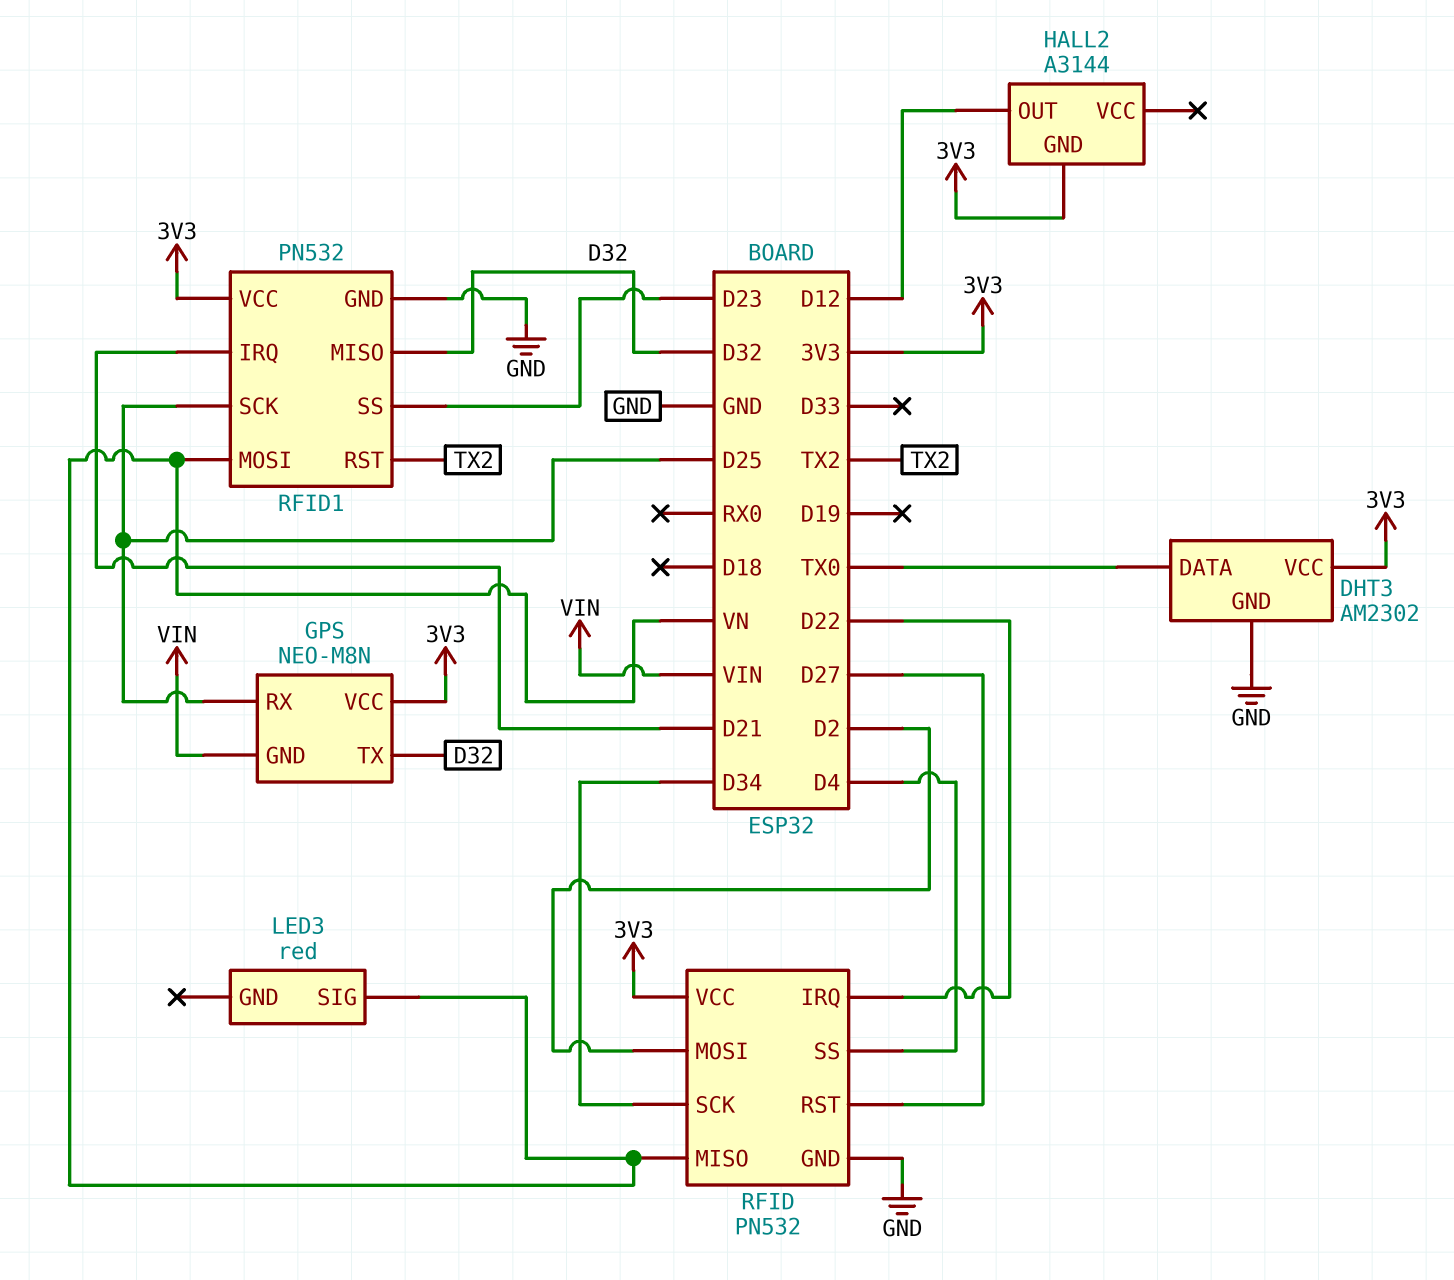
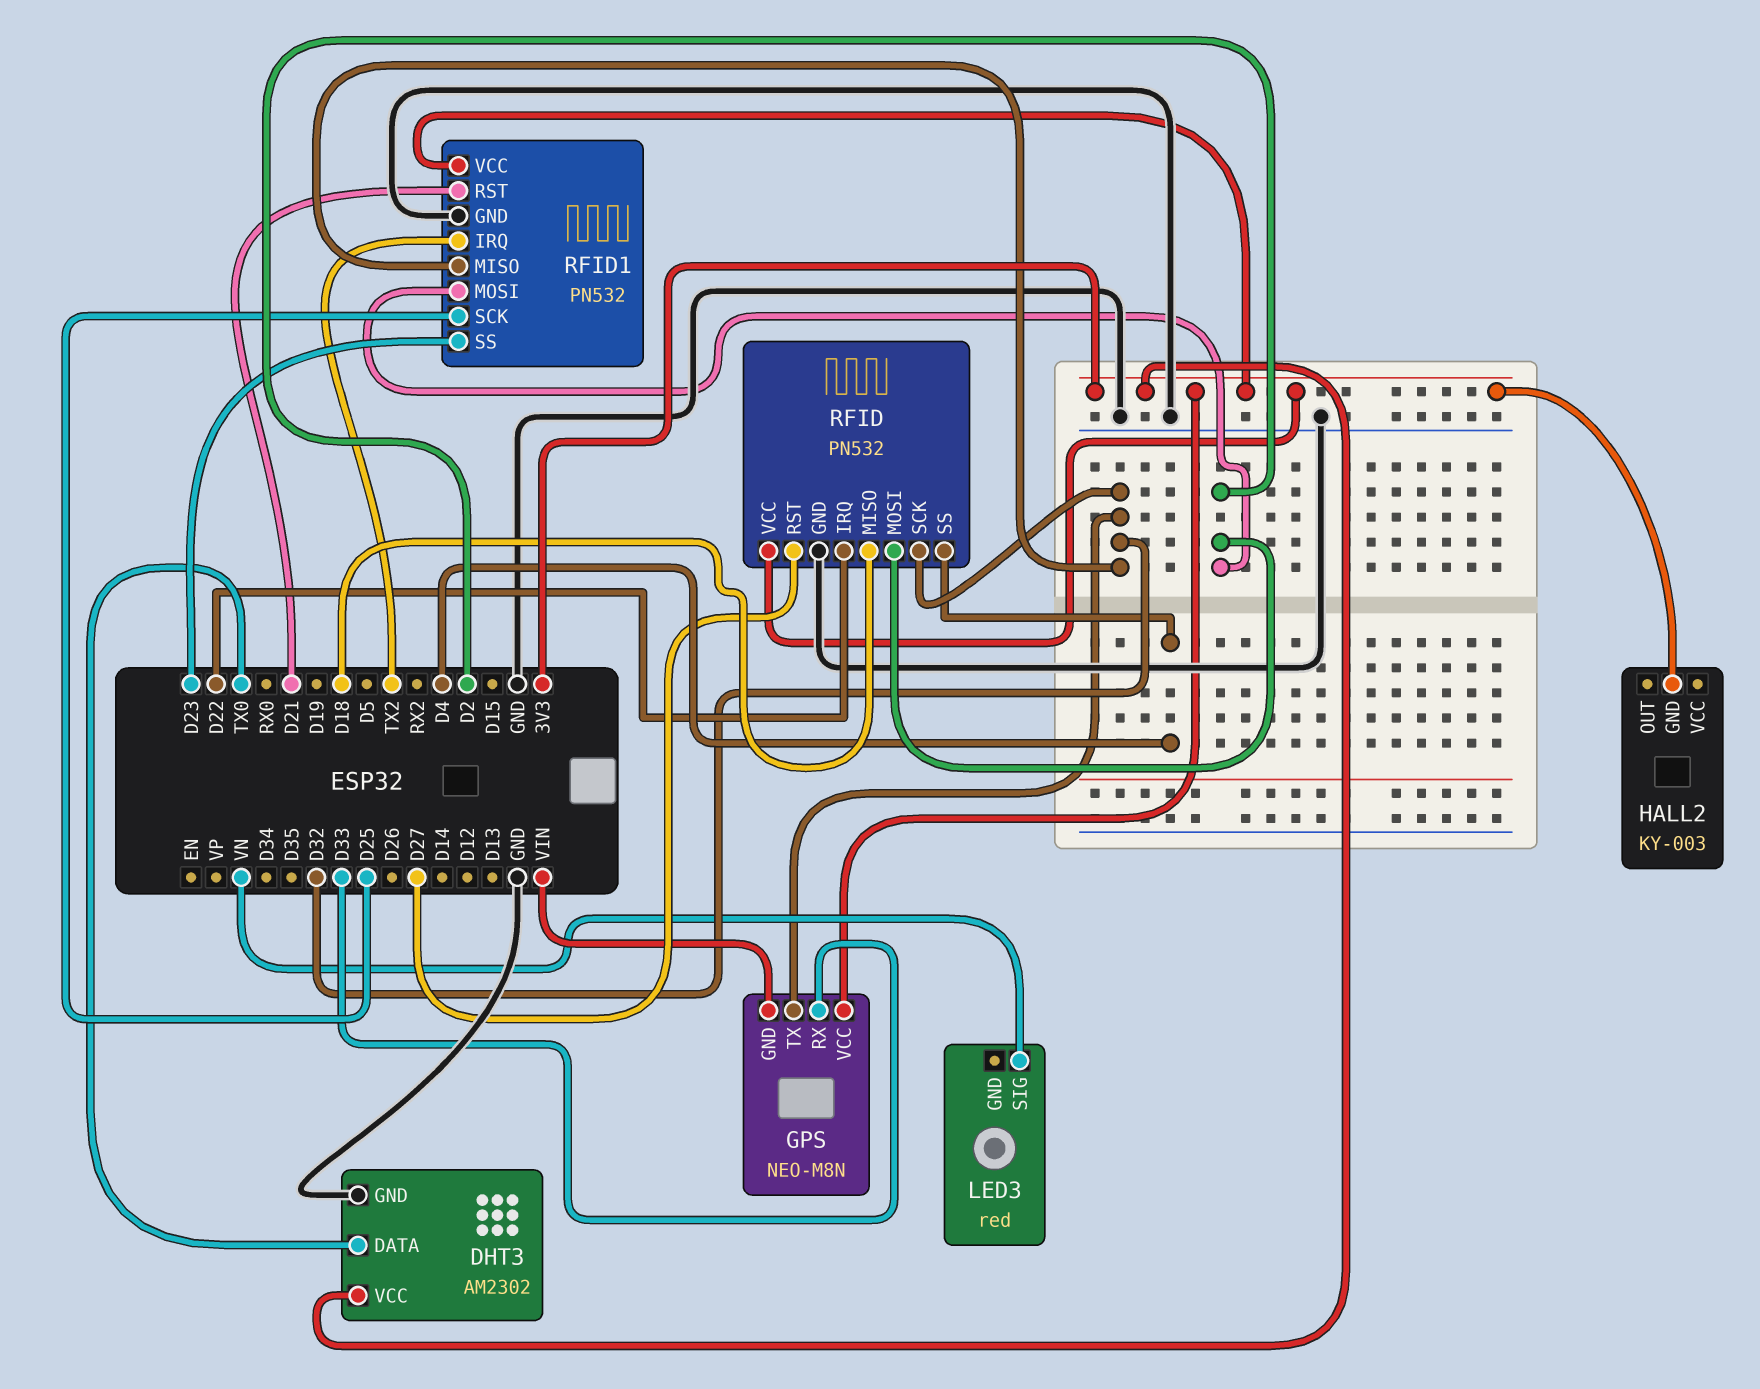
GPS pin RX: D25 -> D33
HALL2: A3144 -> KY-003
HALL2 pin OUT: D12 -> none
RFID pin MISO: VN -> D18
RFID pin SCK: D34 -> D32
RFID1 pin IRQ: D21 -> TX2
RFID1 pin MOSI: VN -> D2
RFID1 pin RST: TX2 -> D21

